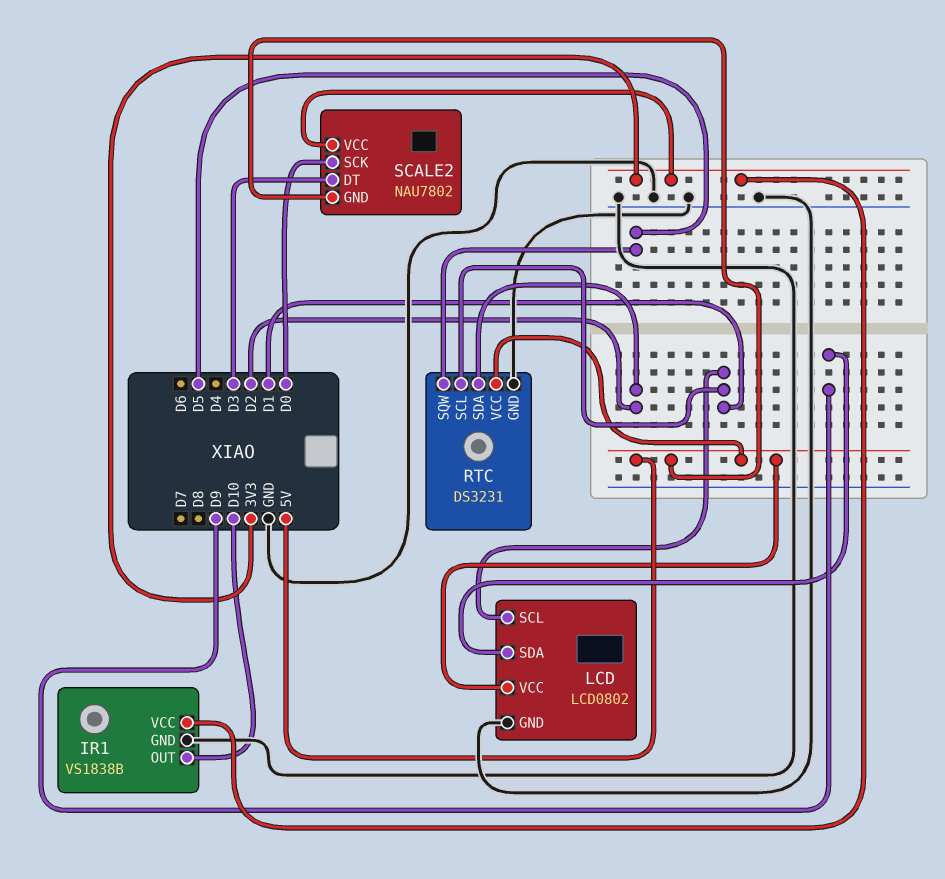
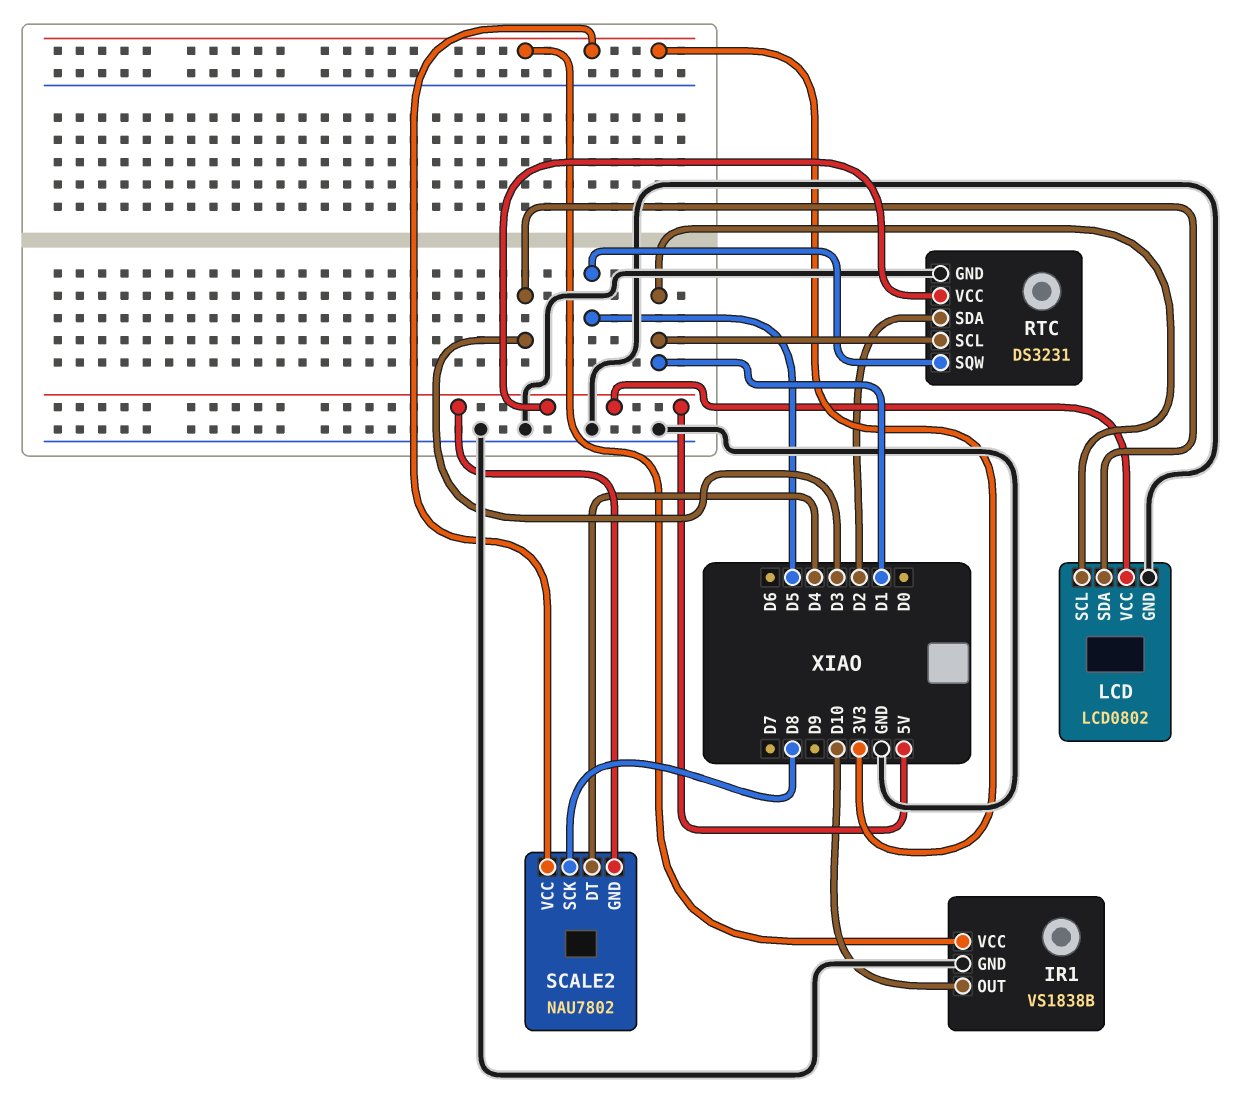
LCD pin SDA: D9 -> D3
SCALE2 pin DT: D3 -> D4
SCALE2 pin SCK: D0 -> D8

